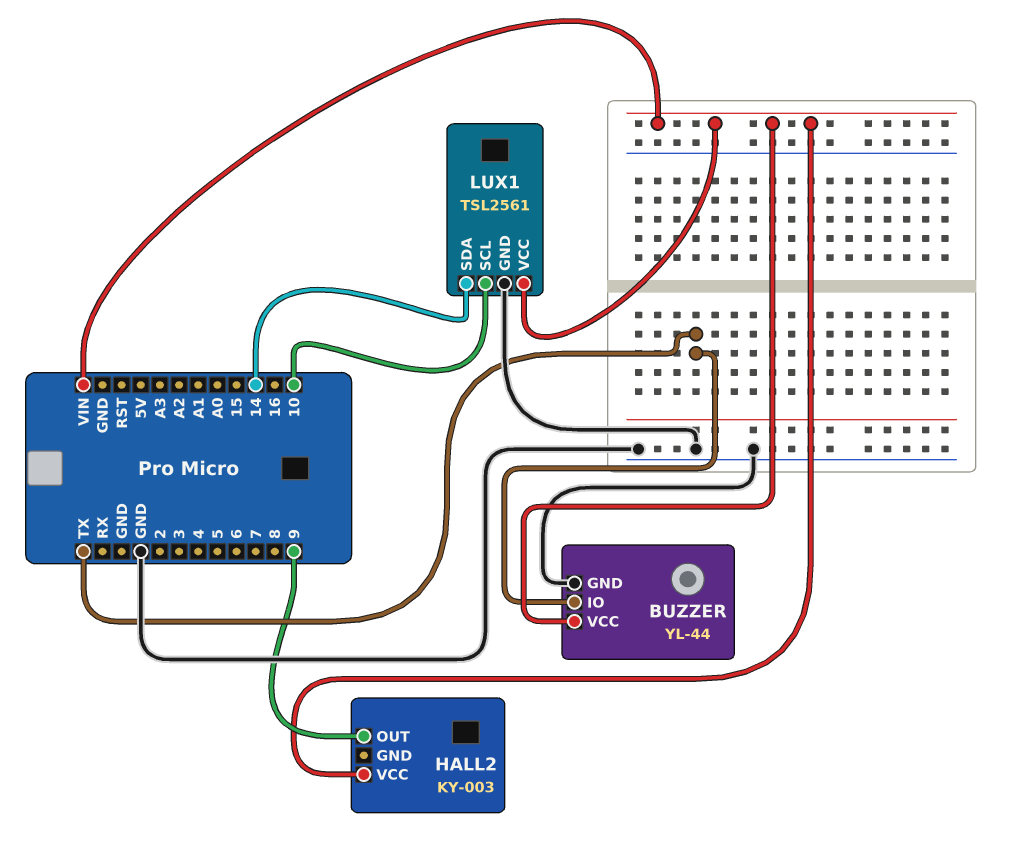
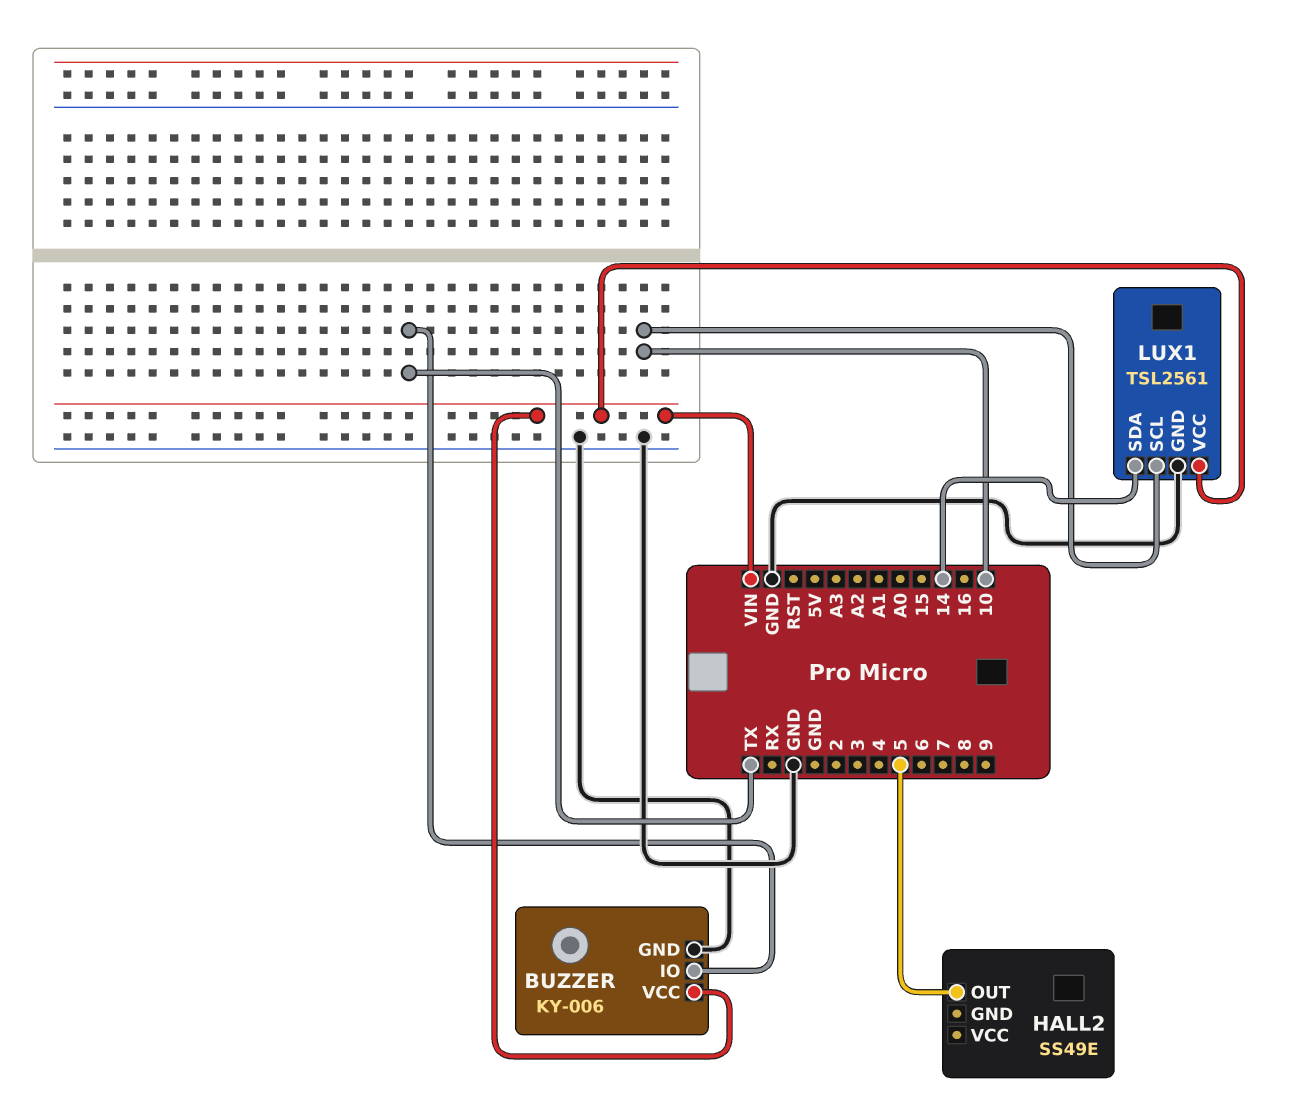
BUZZER: YL-44 -> KY-006
HALL2: KY-003 -> SS49E
HALL2 pin OUT: 9 -> 5
HALL2 pin VCC: VIN -> none

